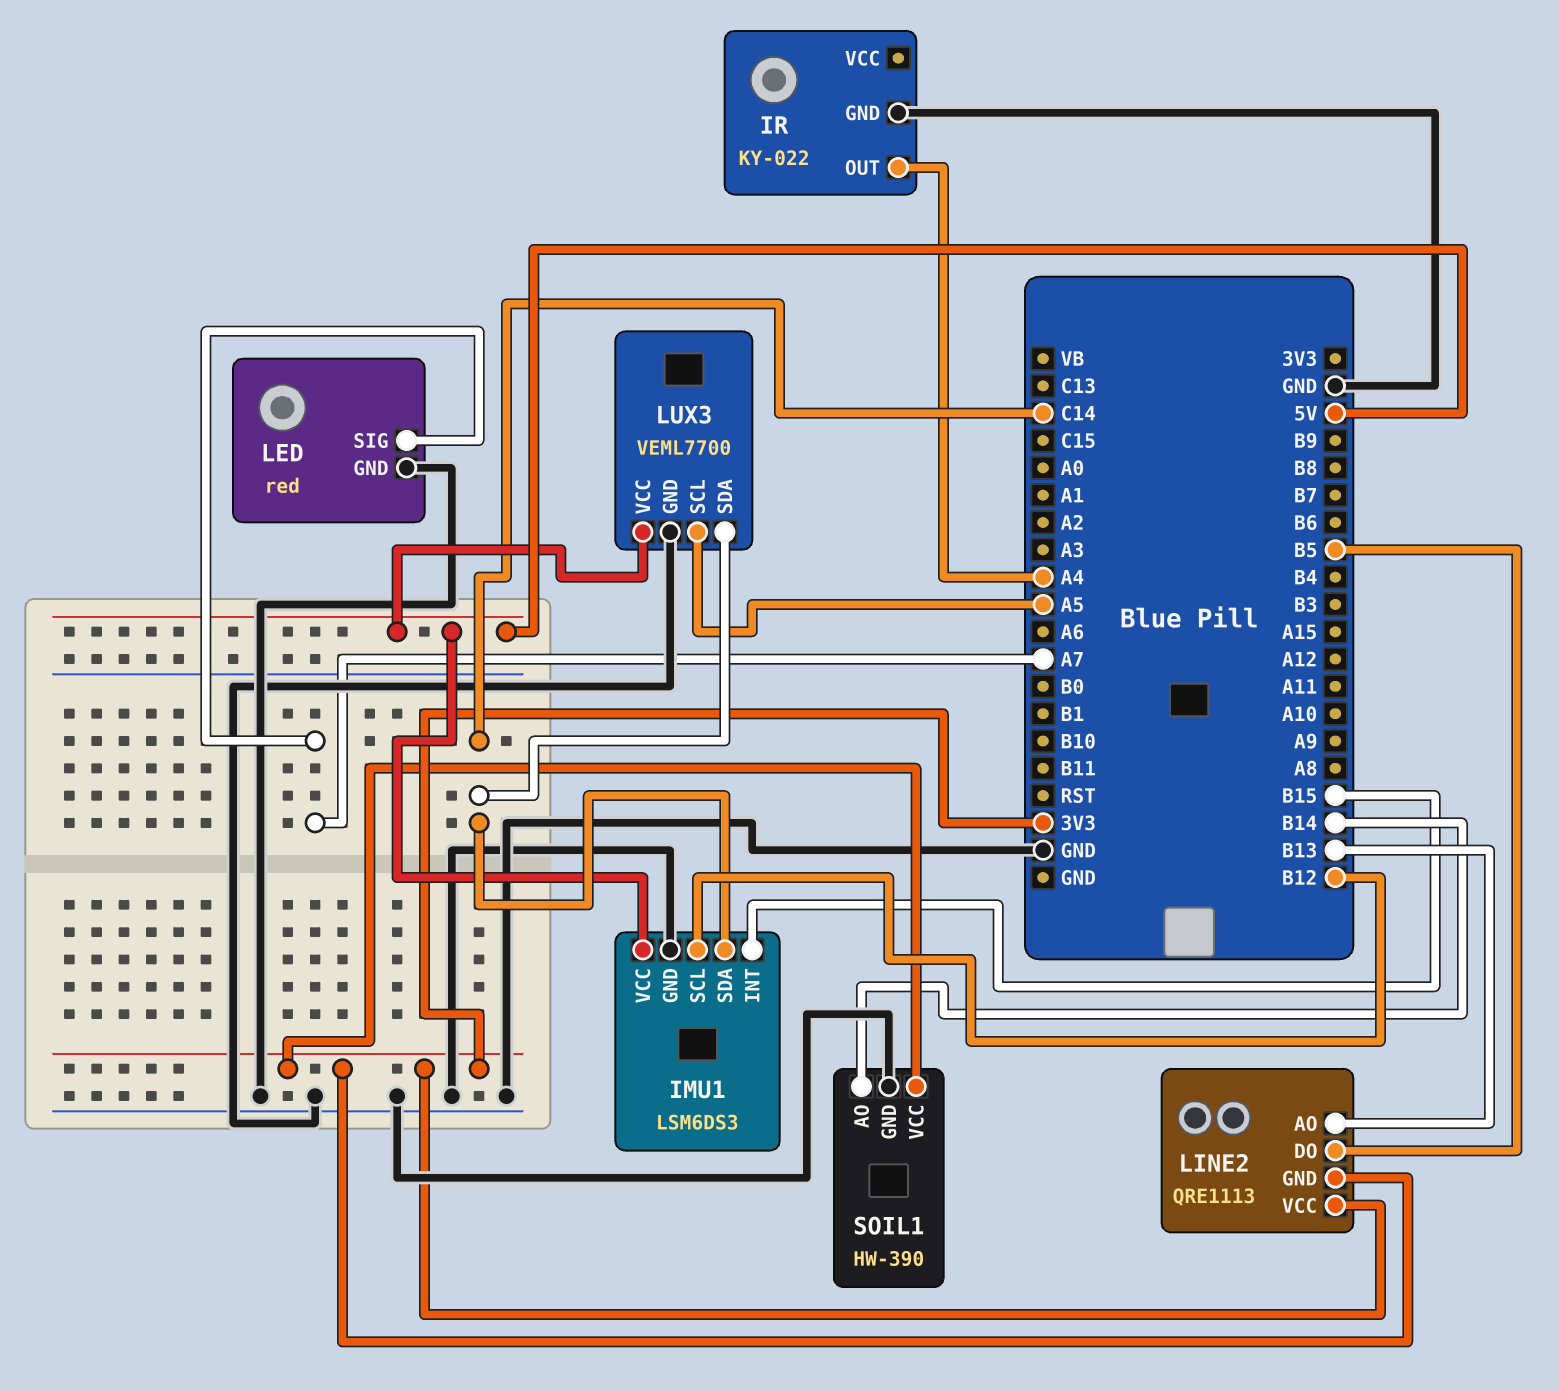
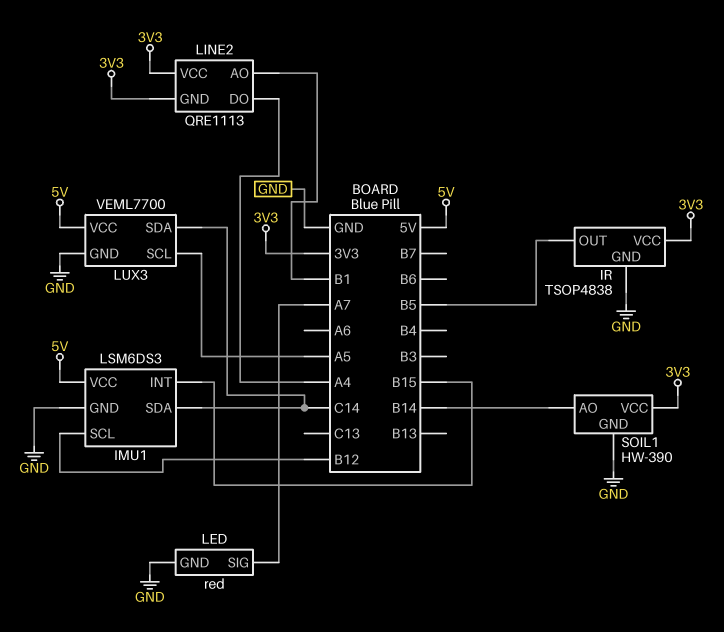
IR: KY-022 -> TSOP4838
IR pin OUT: A4 -> B5
IR pin VCC: none -> 3V3
LINE2 pin AO: B13 -> B1
LINE2 pin DO: B5 -> A4

